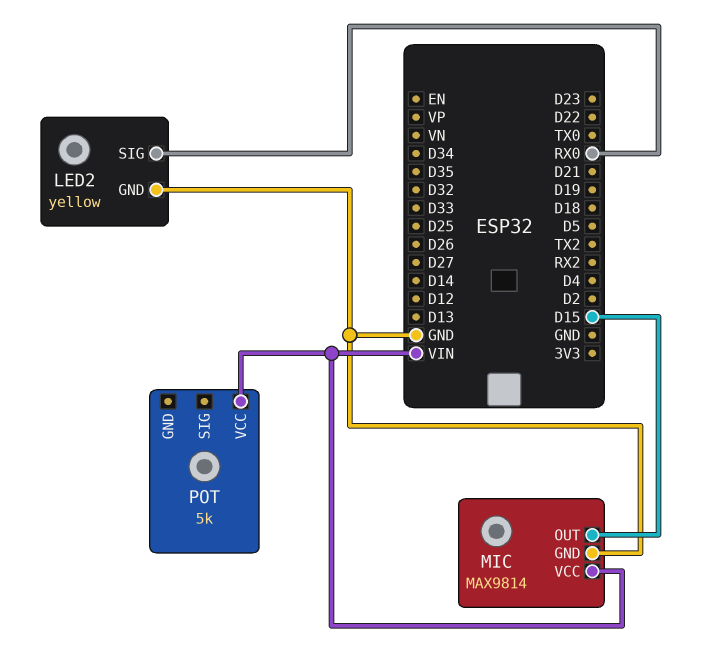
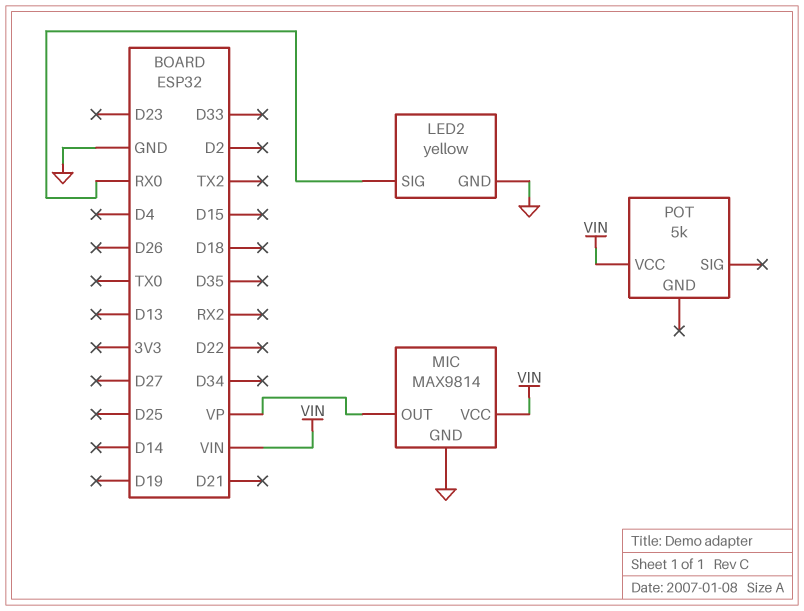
MIC pin OUT: D15 -> VP

